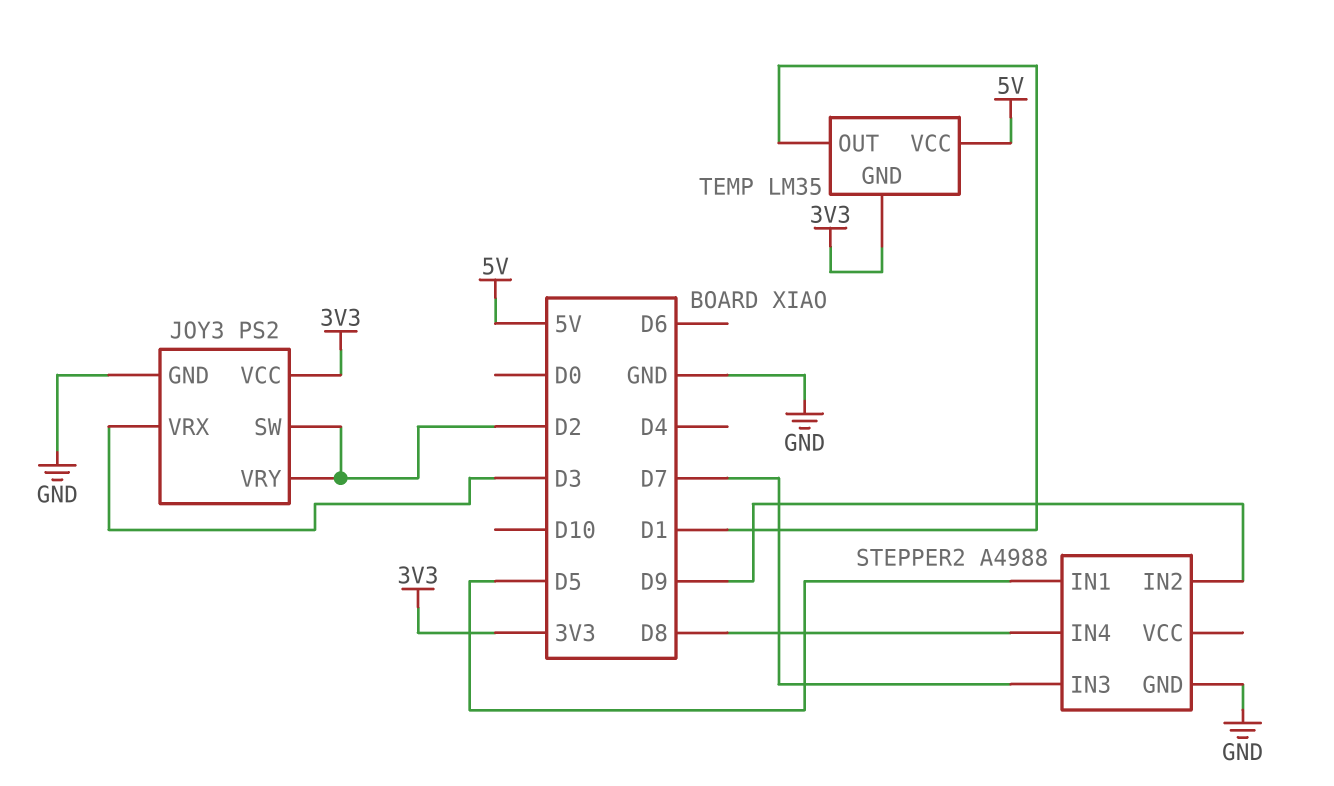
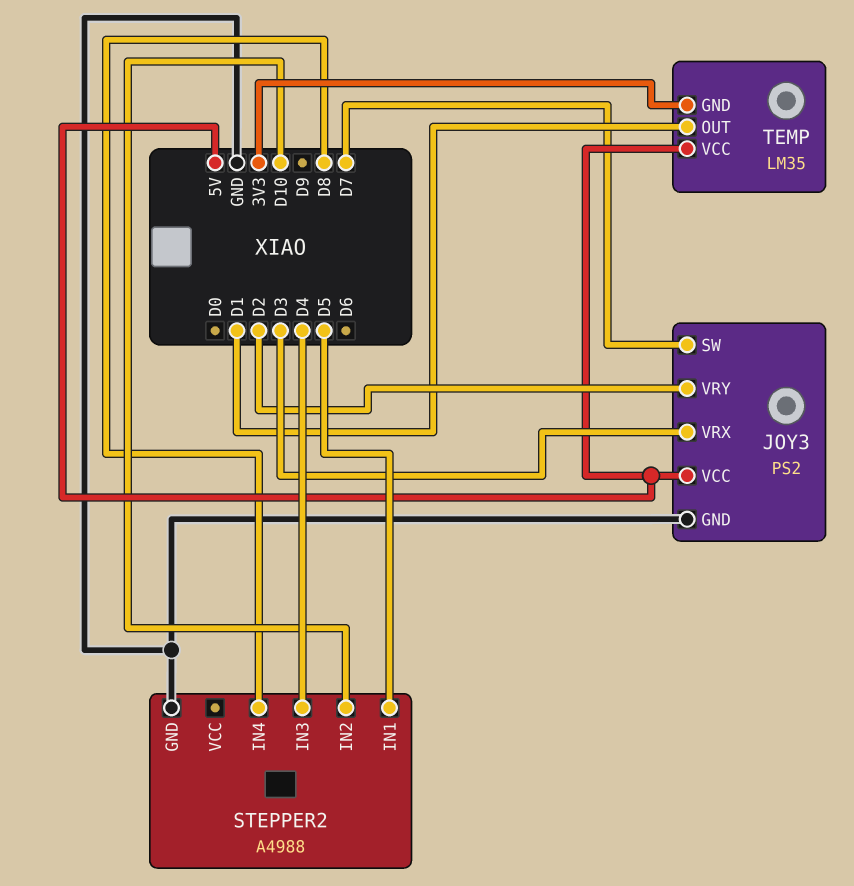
JOY3 pin SW: D2 -> D7
JOY3 pin VCC: 3V3 -> 5V
STEPPER2 pin IN2: D9 -> D10
STEPPER2 pin IN3: D7 -> D4

